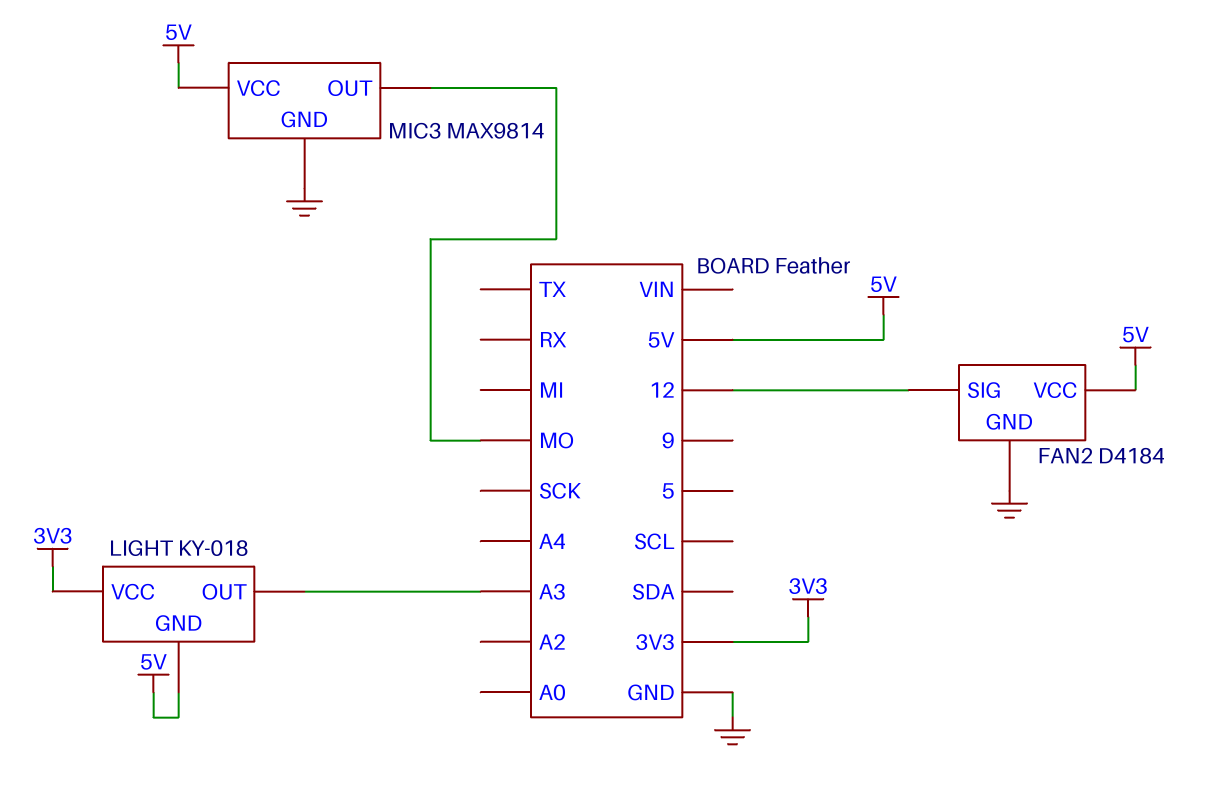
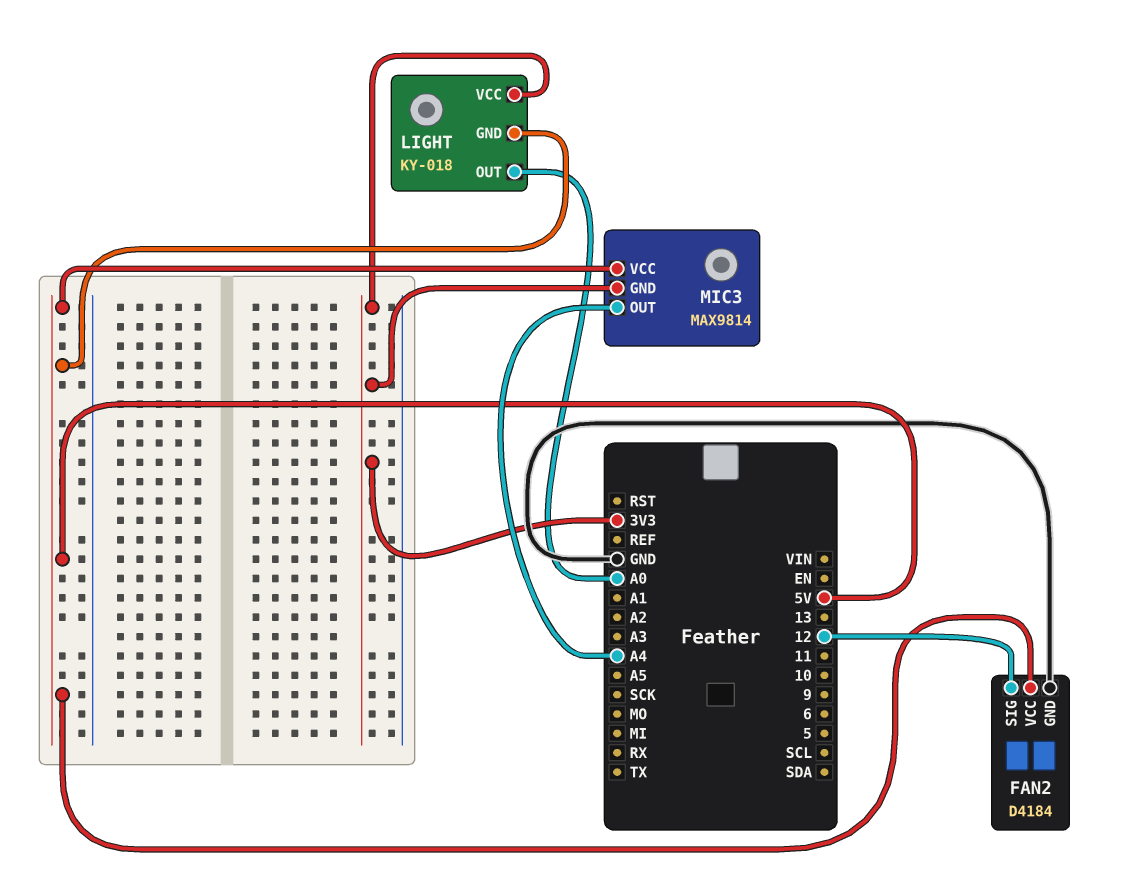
LIGHT pin OUT: A3 -> A0
MIC3 pin GND: GND -> 3V3
MIC3 pin OUT: MO -> A4

